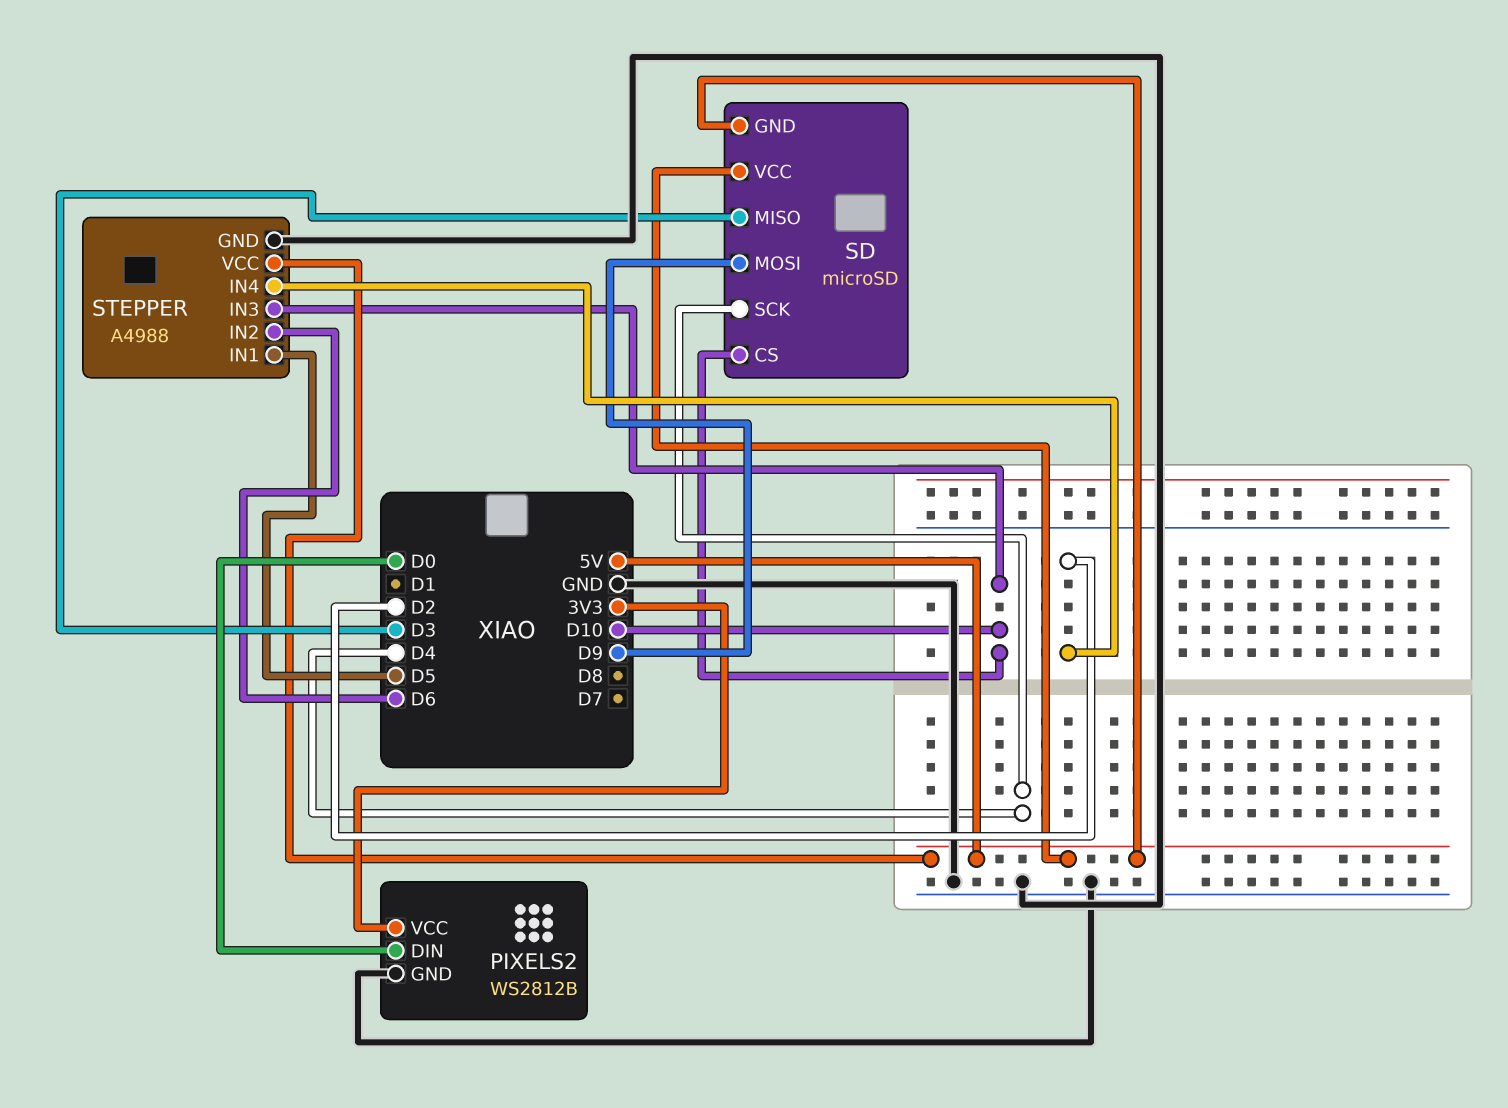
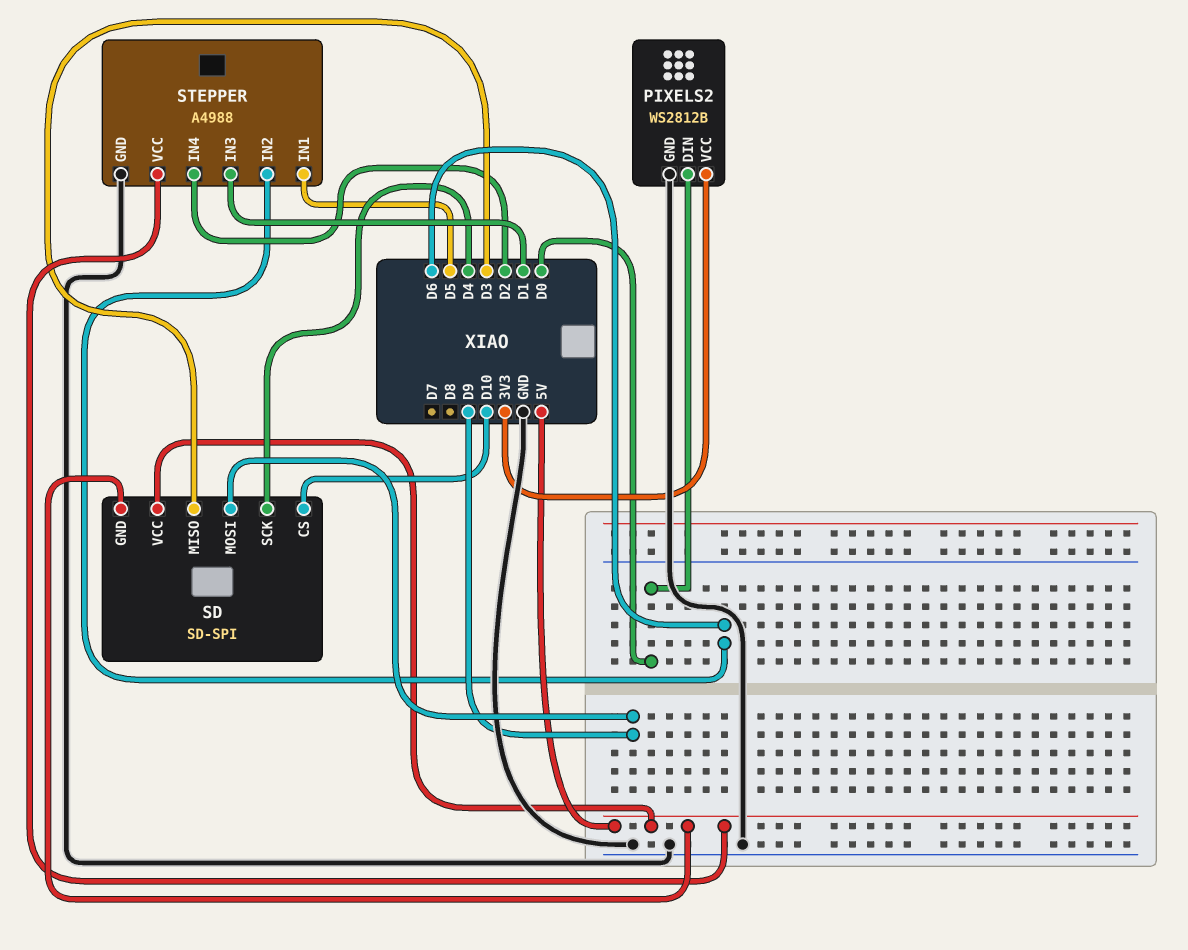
SD: microSD -> SD-SPI
STEPPER pin IN3: D10 -> D1

